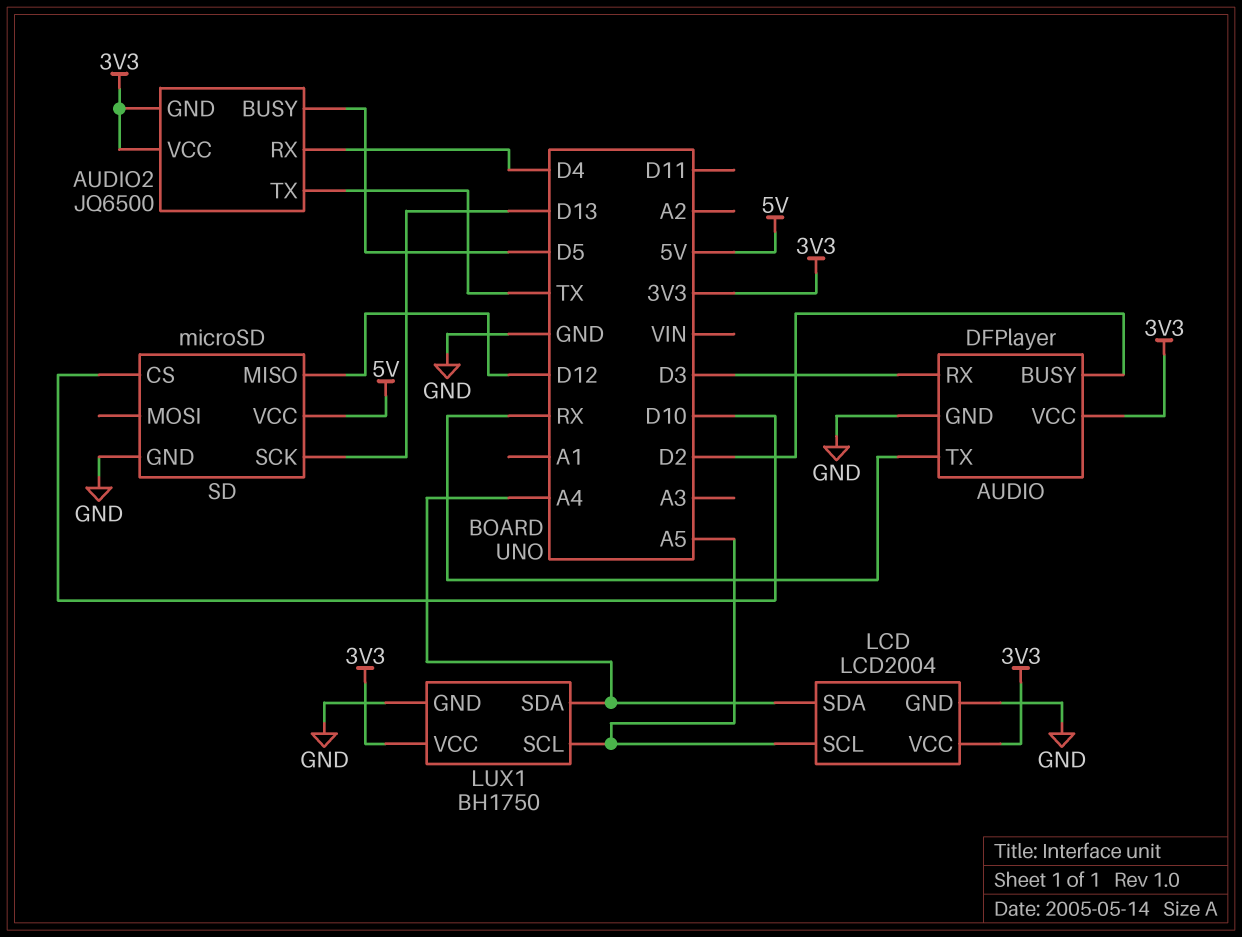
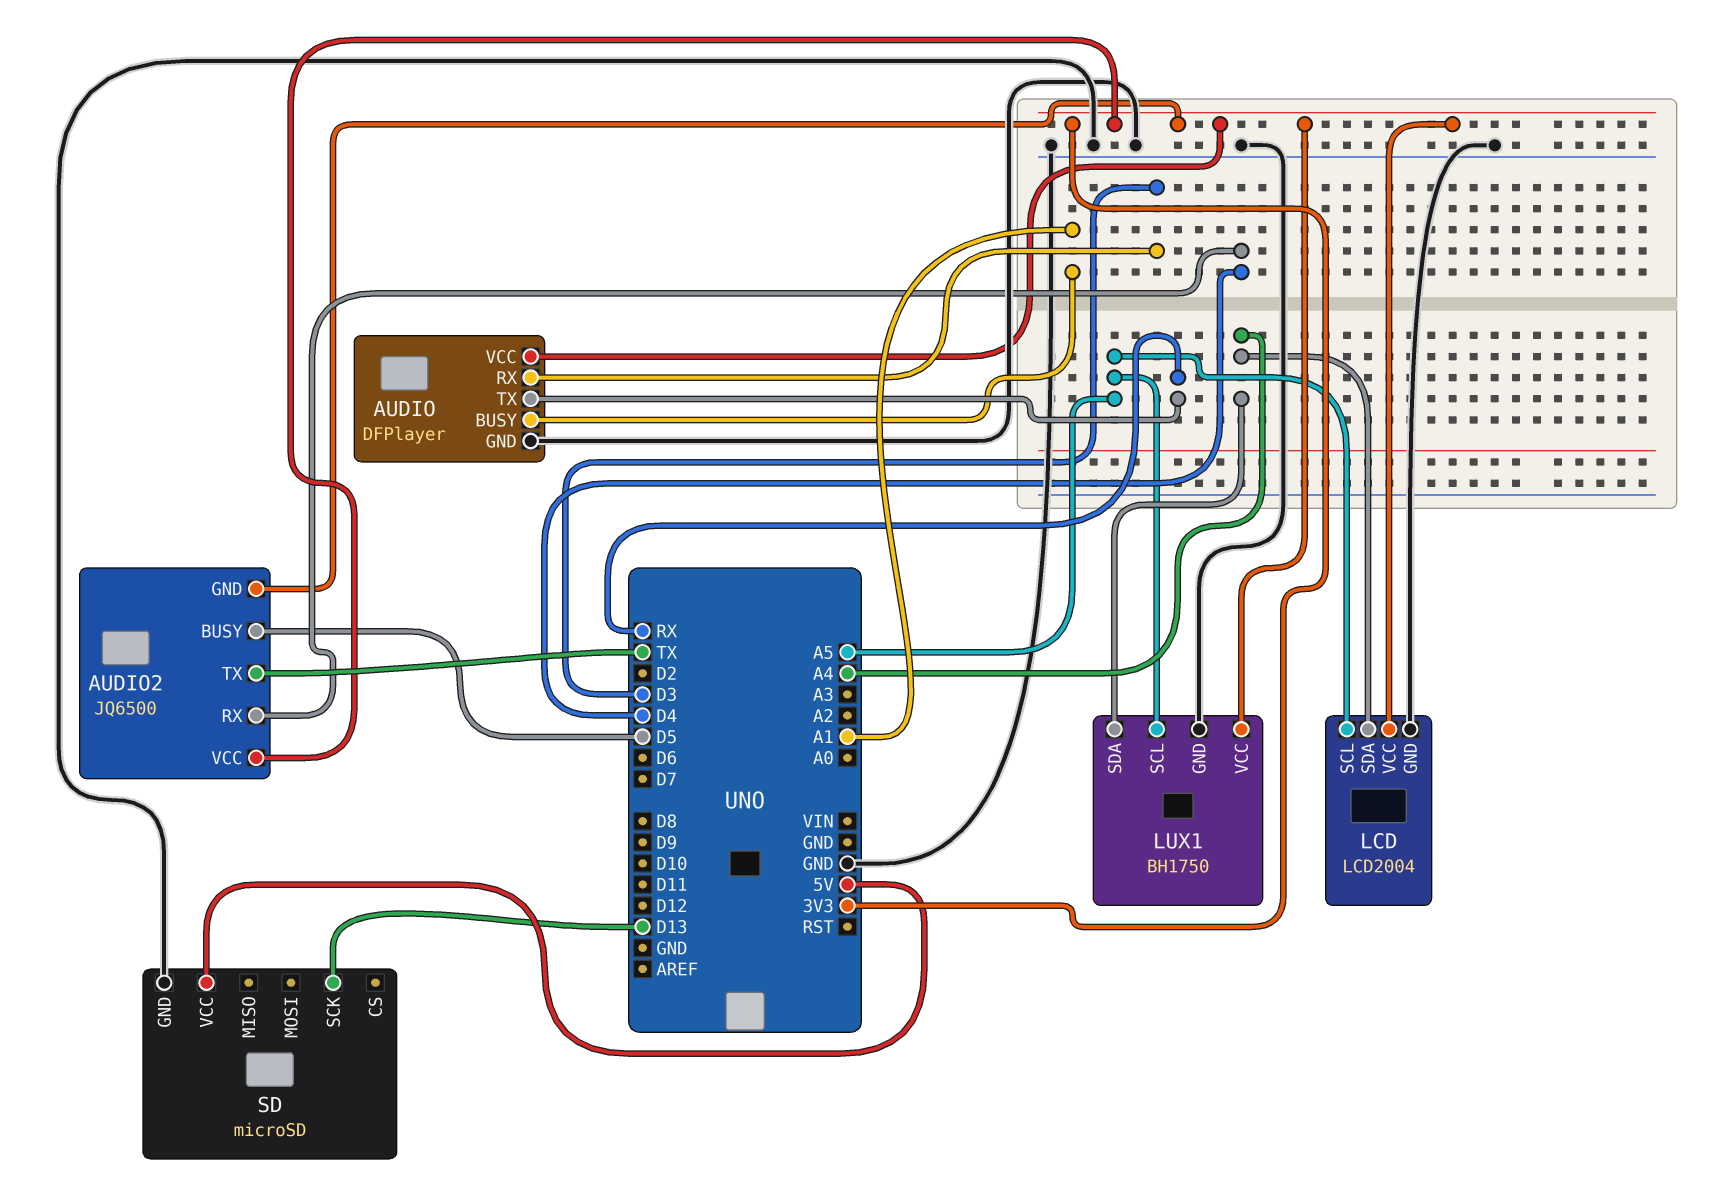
AUDIO pin BUSY: D2 -> A1
SD pin CS: D10 -> none
SD pin MISO: D12 -> none

